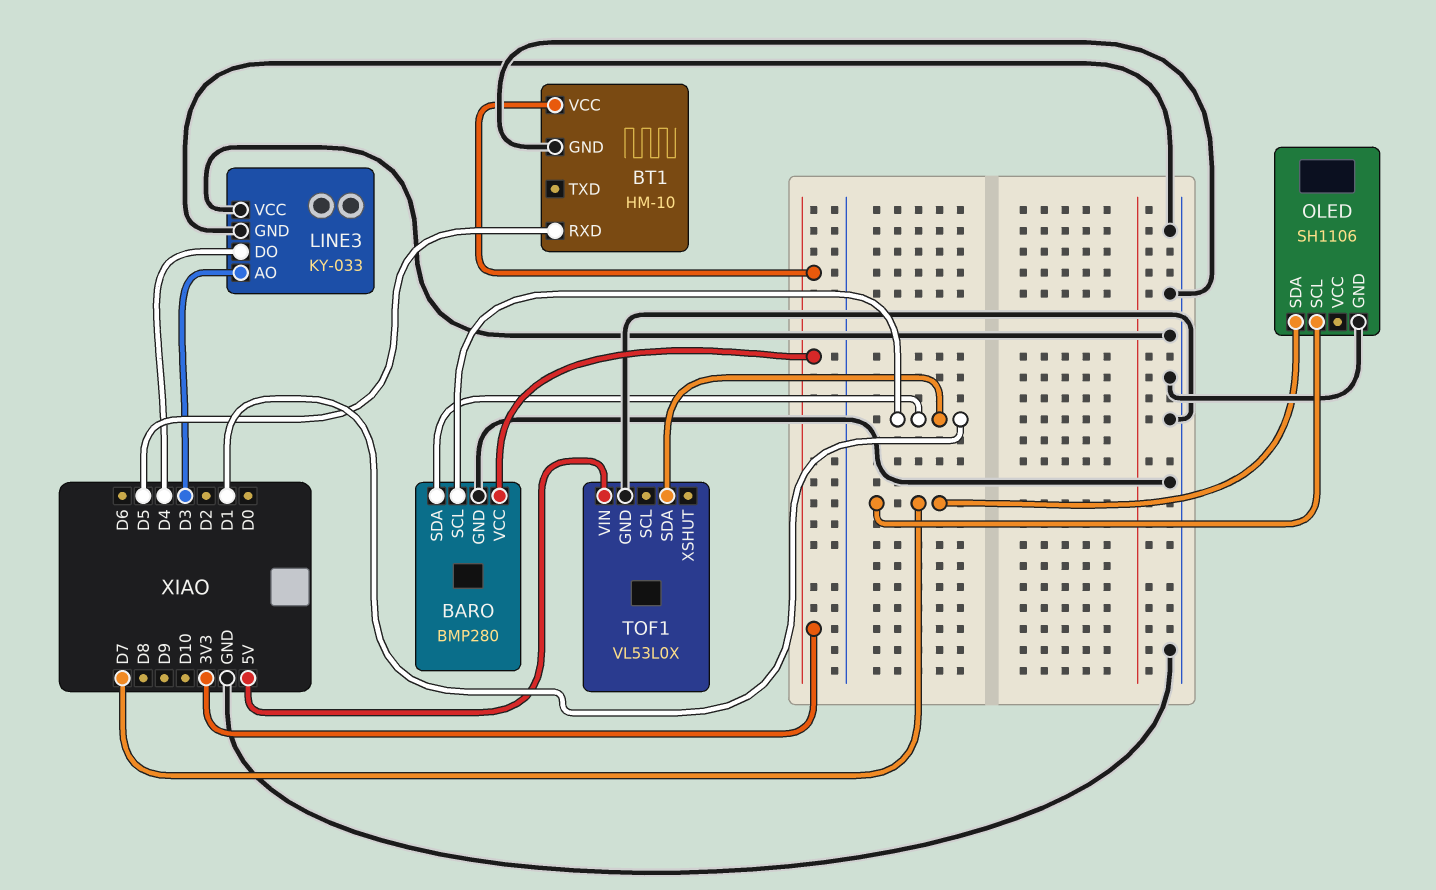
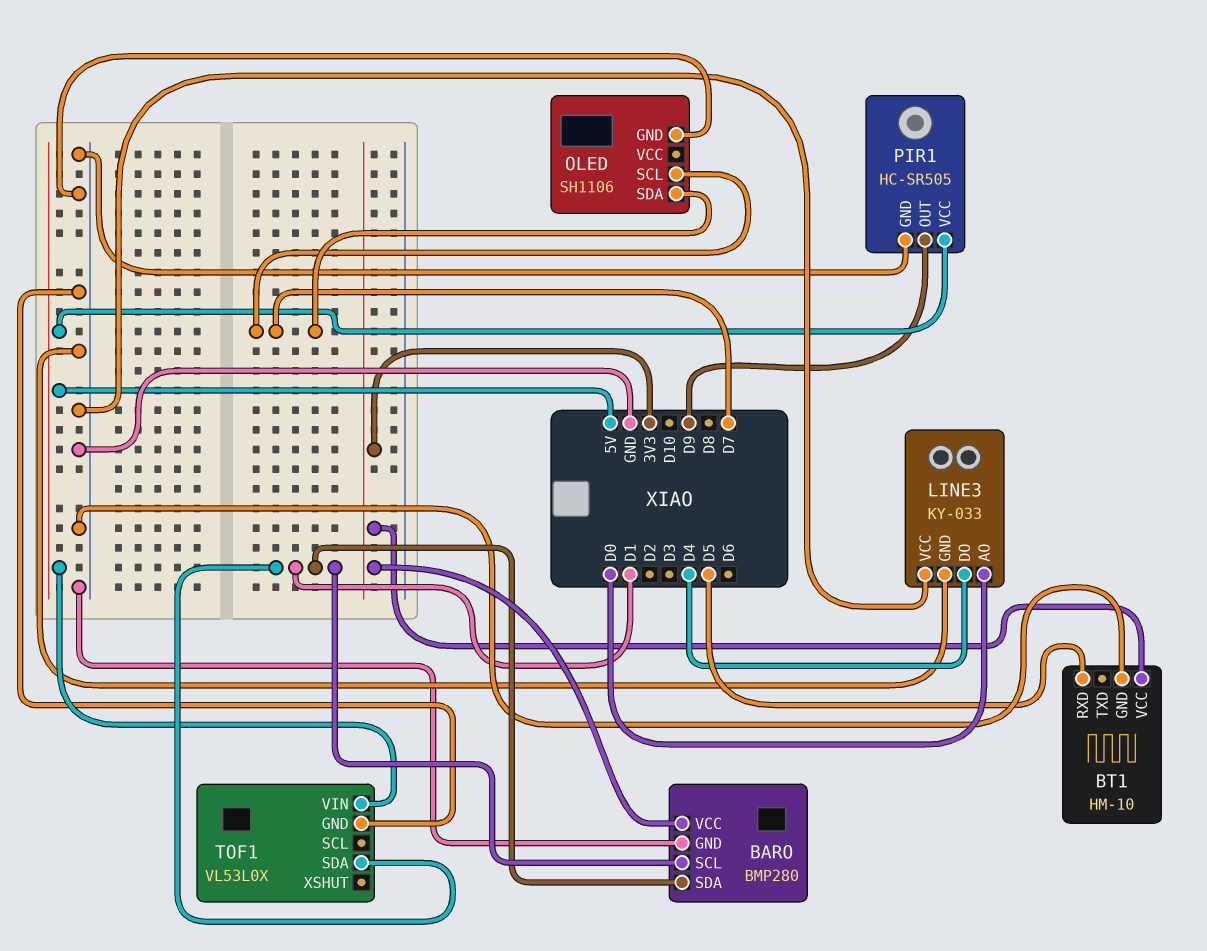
LINE3 pin AO: D3 -> D0
PIR1: none -> HC-SR505
PIR1 pin GND: none -> GND
PIR1 pin OUT: none -> D9
PIR1 pin VCC: none -> 5V

